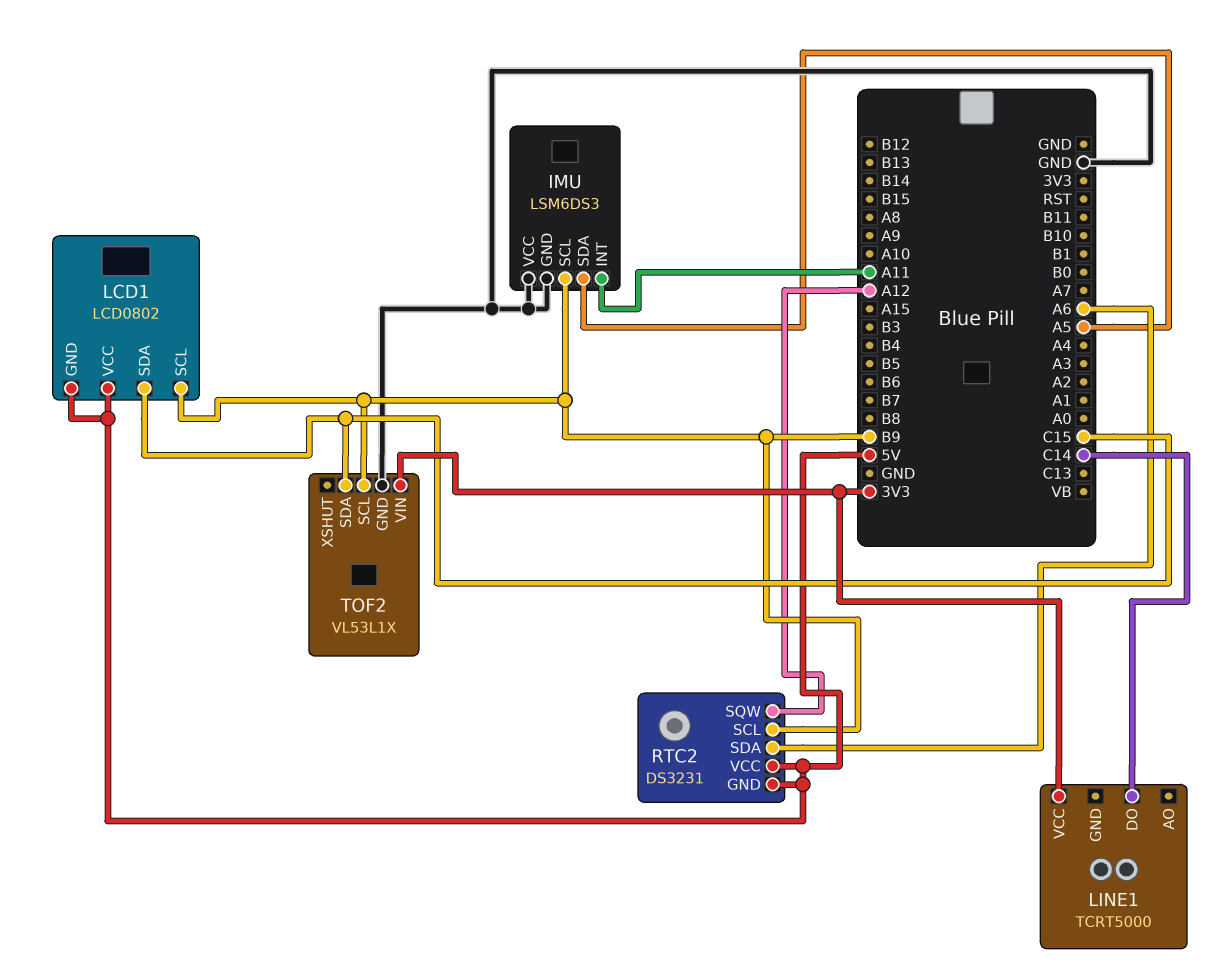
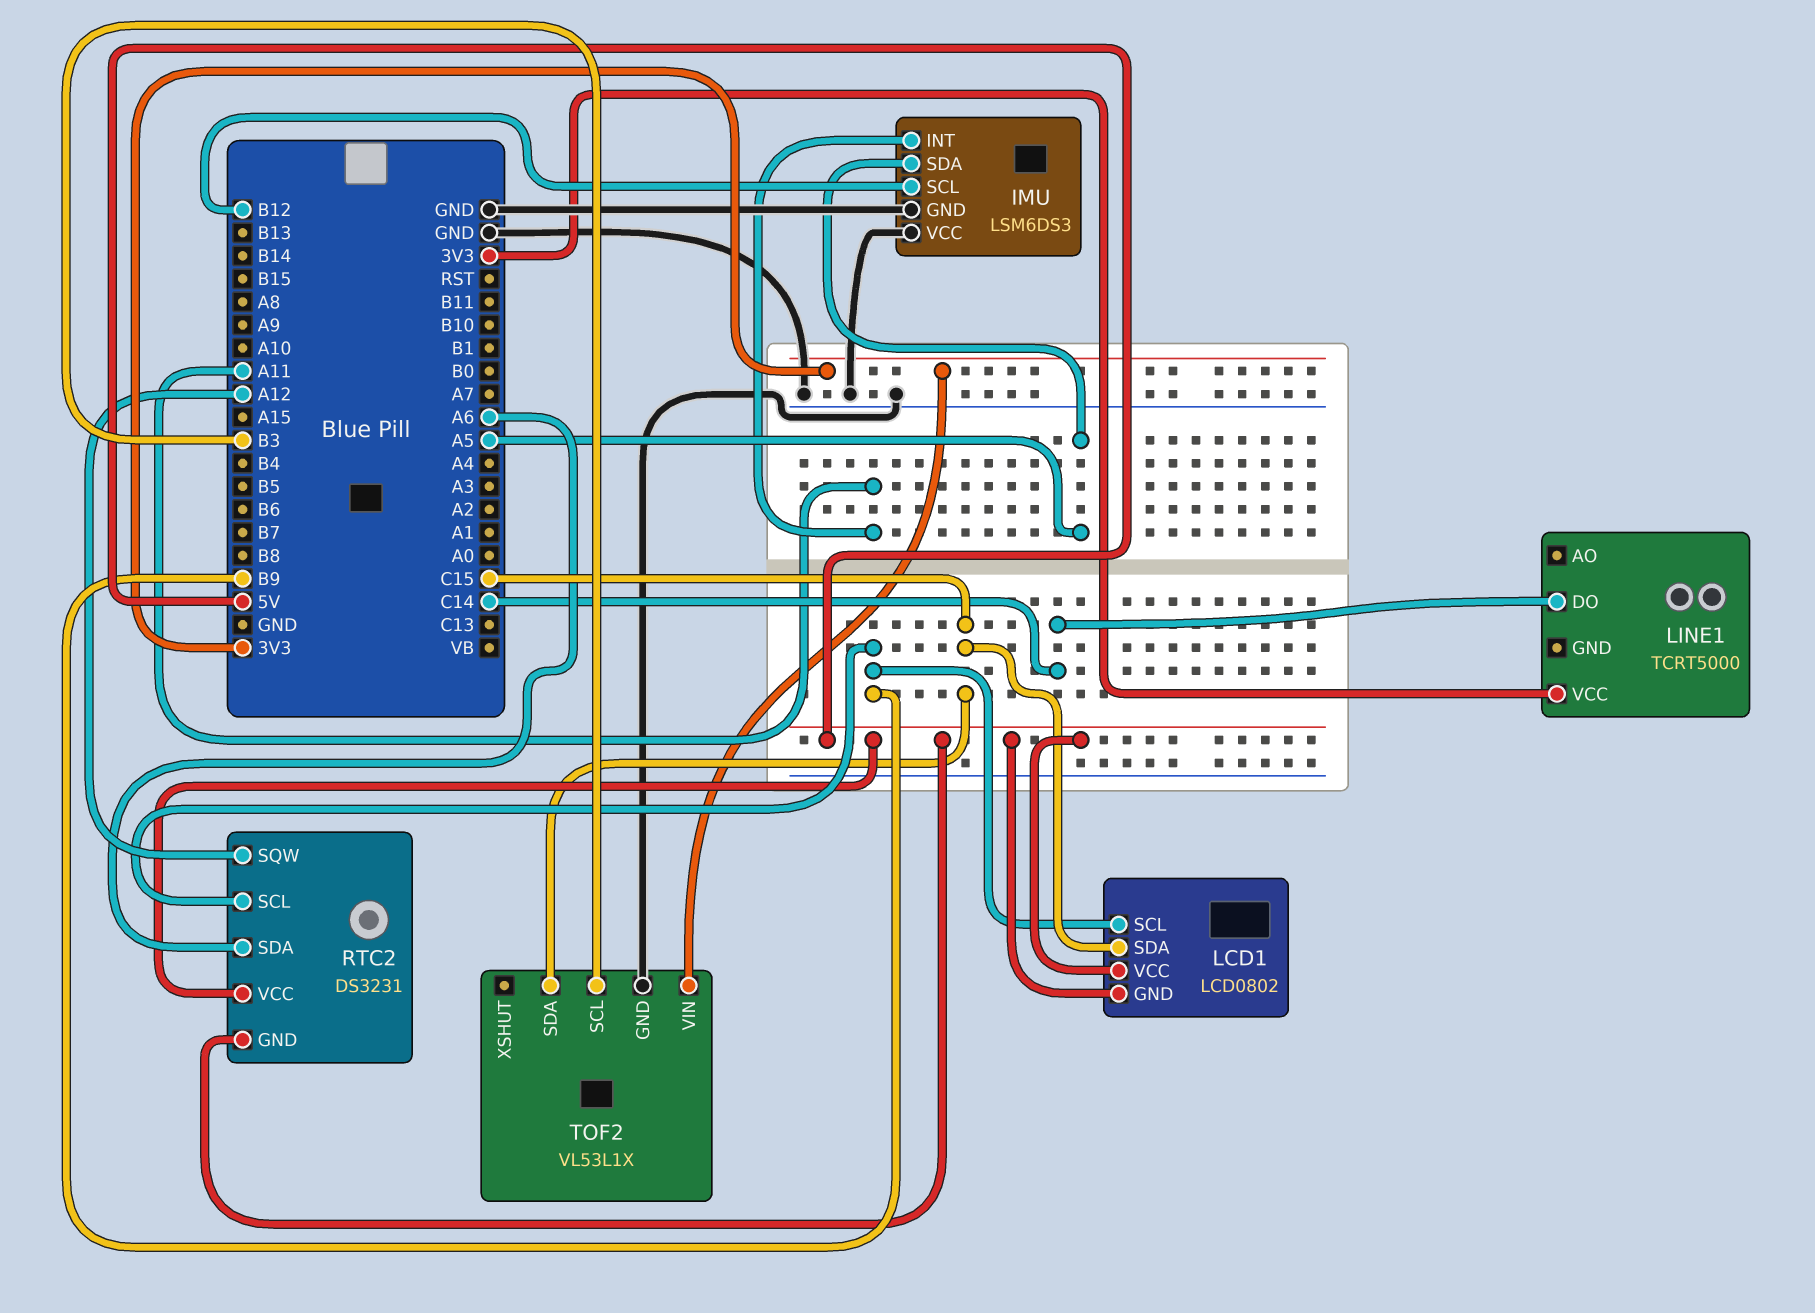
IMU pin SCL: B9 -> B12
TOF2 pin SCL: B9 -> B3

